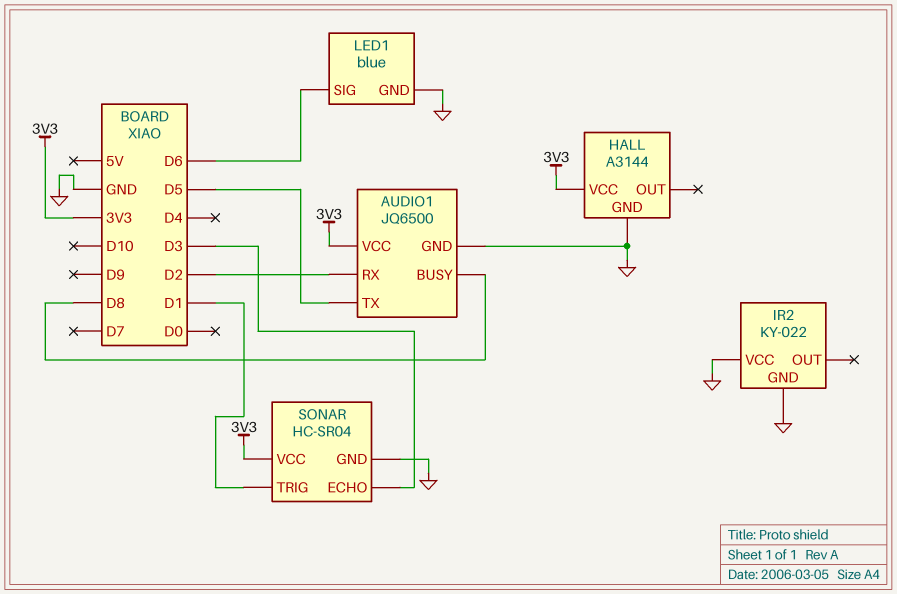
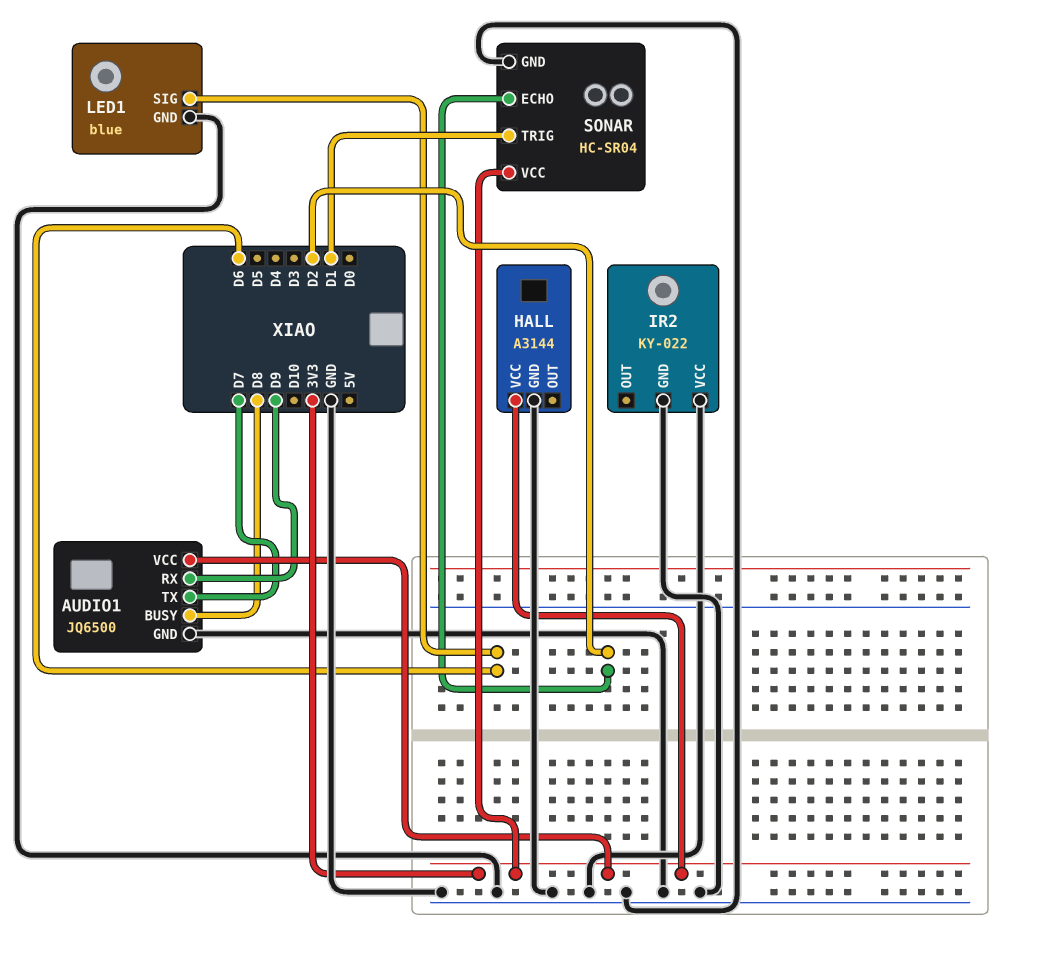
AUDIO1 pin RX: D2 -> D9
AUDIO1 pin TX: D5 -> D7
SONAR pin ECHO: D3 -> D2

